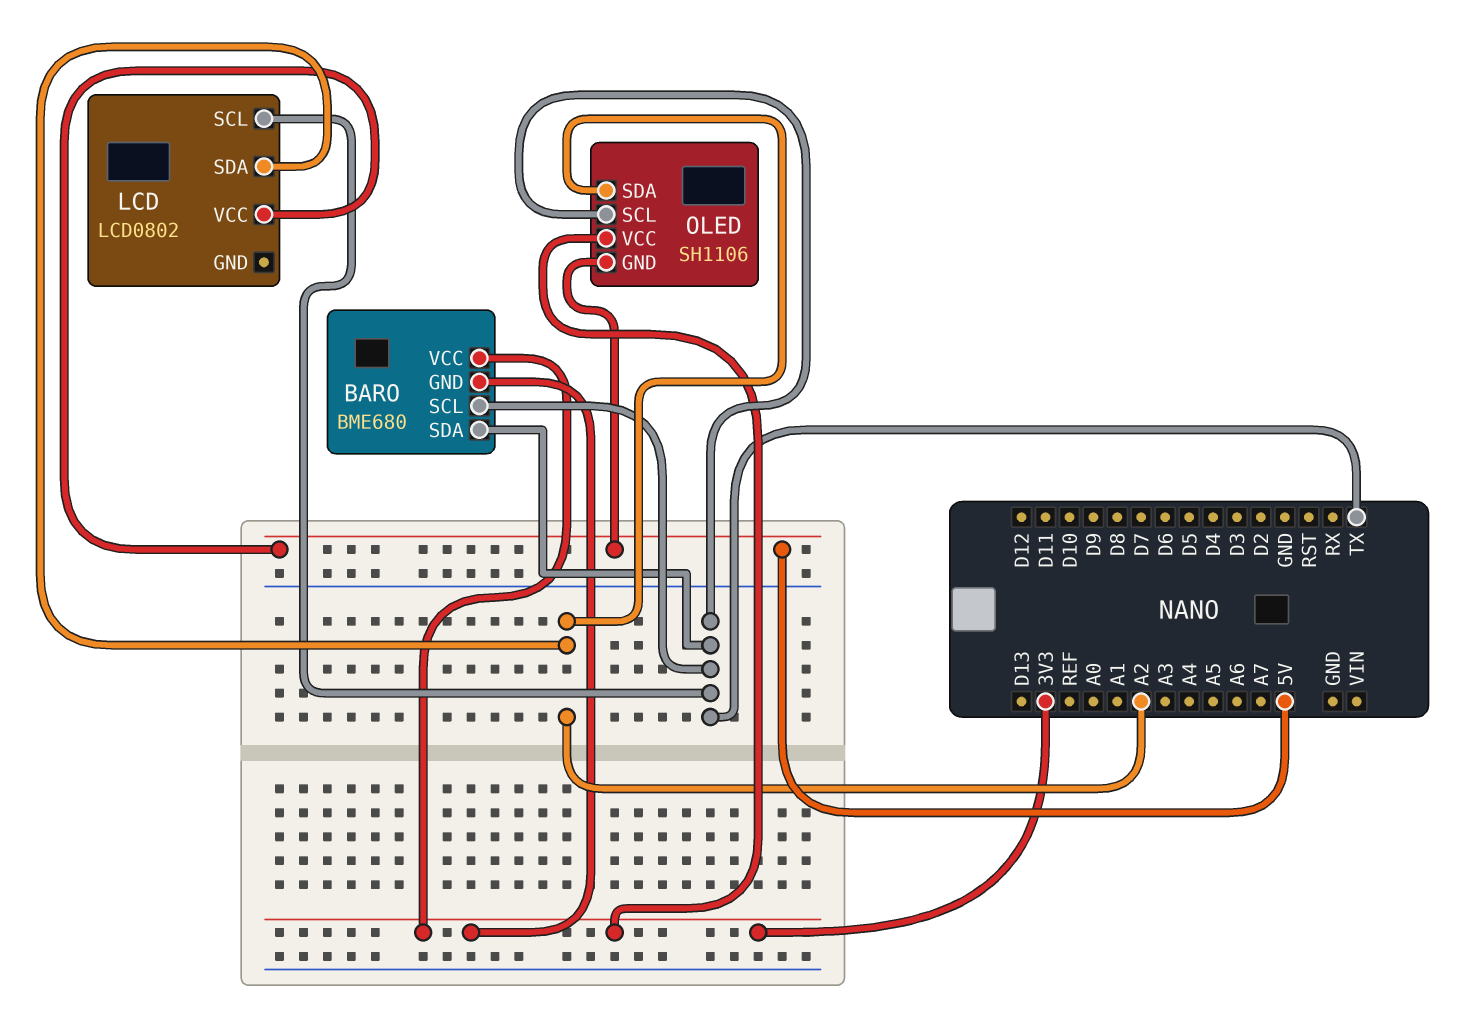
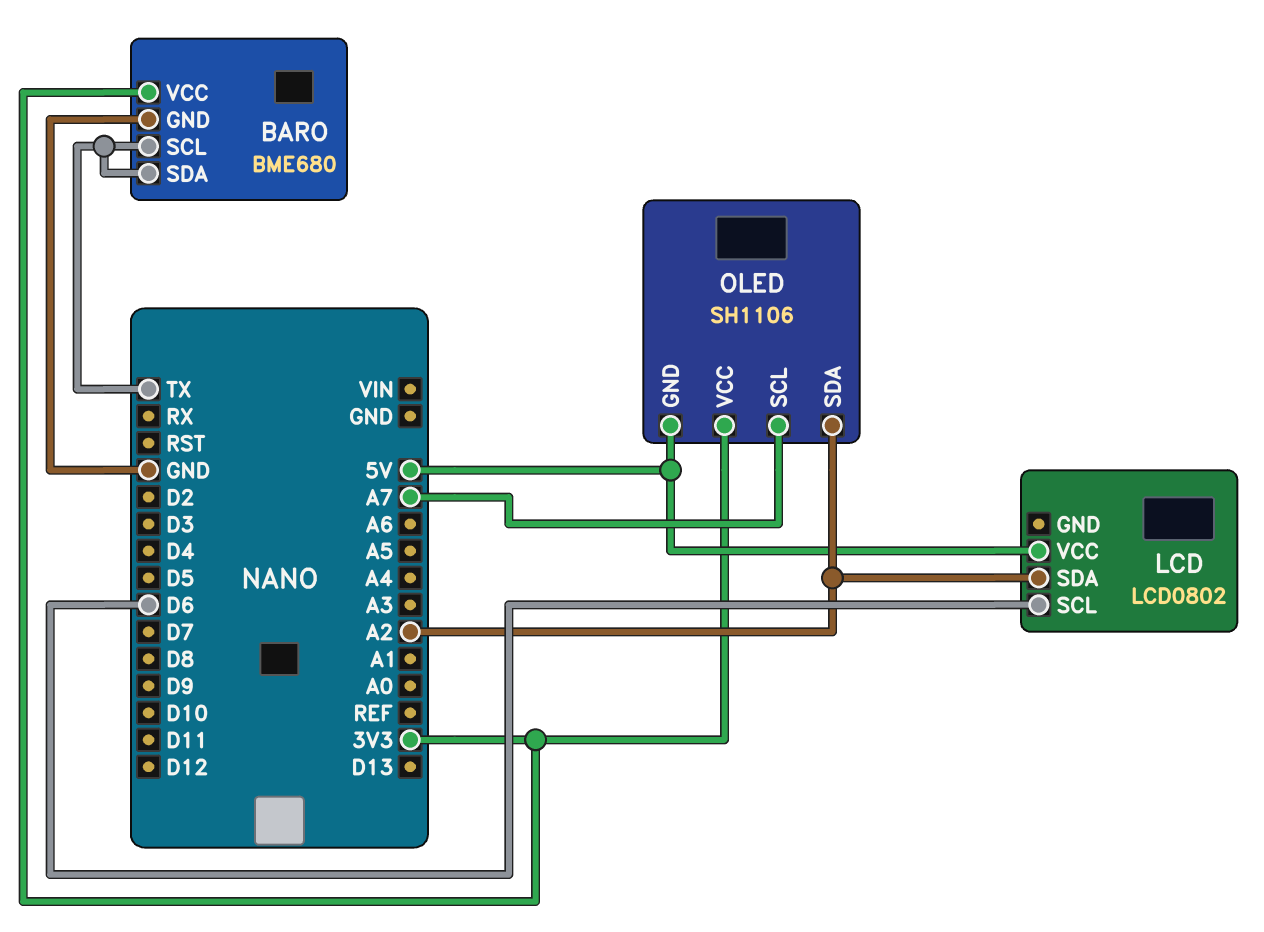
BARO pin GND: 3V3 -> GND
LCD pin SCL: TX -> D6
OLED pin SCL: TX -> A7

